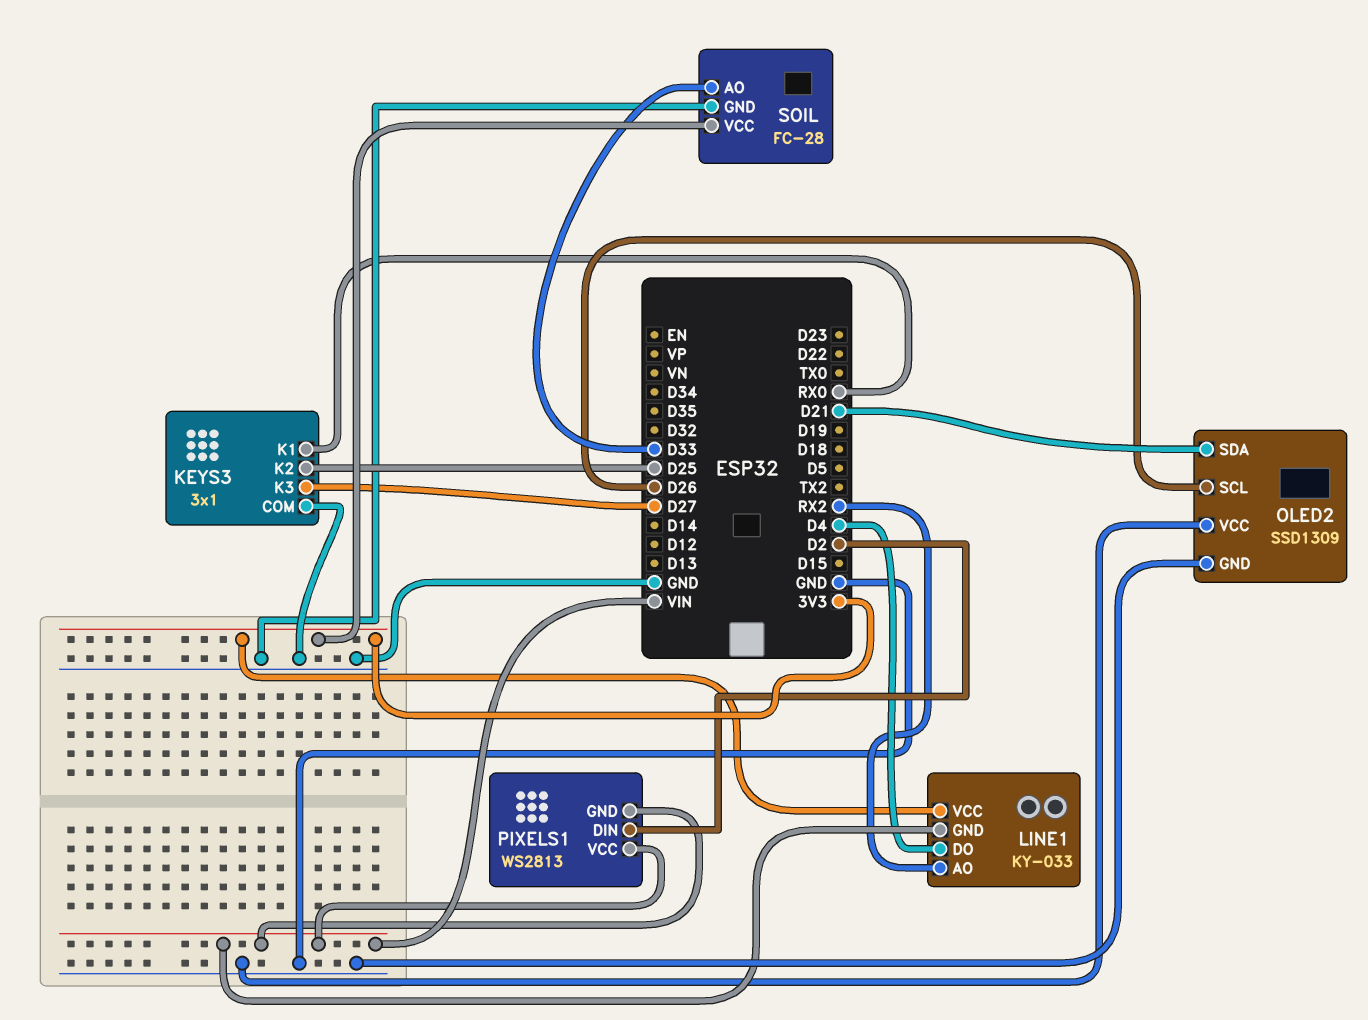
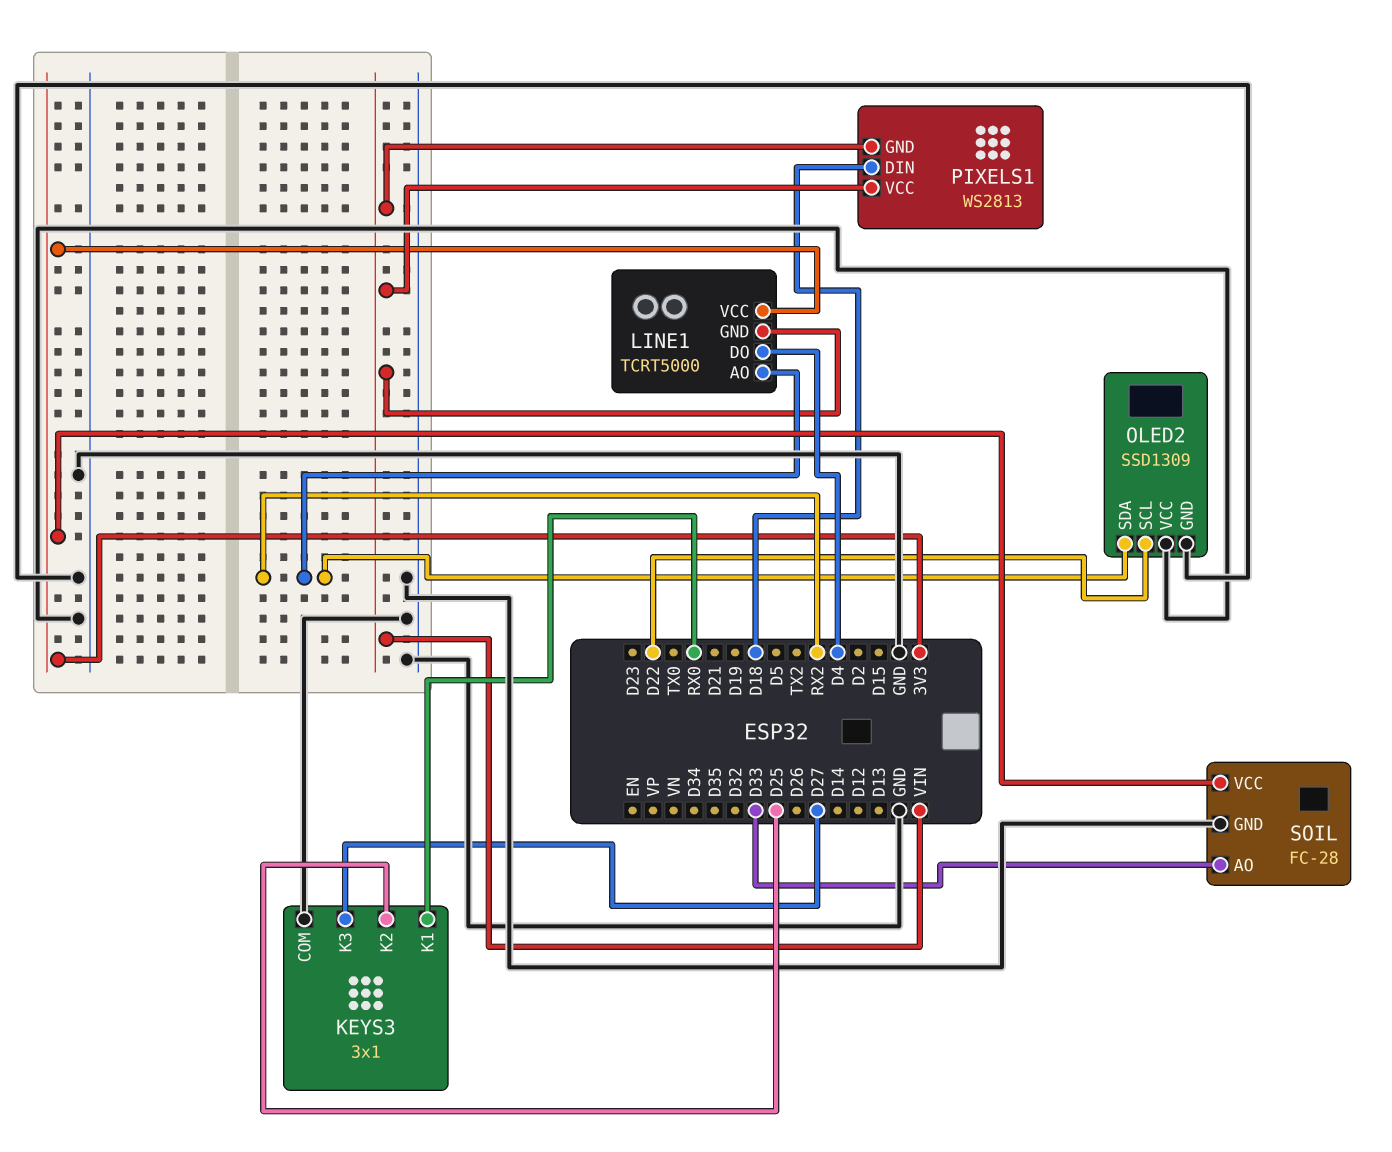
LINE1: KY-033 -> TCRT5000
OLED2 pin SCL: D26 -> D22
OLED2 pin SDA: D21 -> RX2
PIXELS1 pin DIN: D2 -> D18

